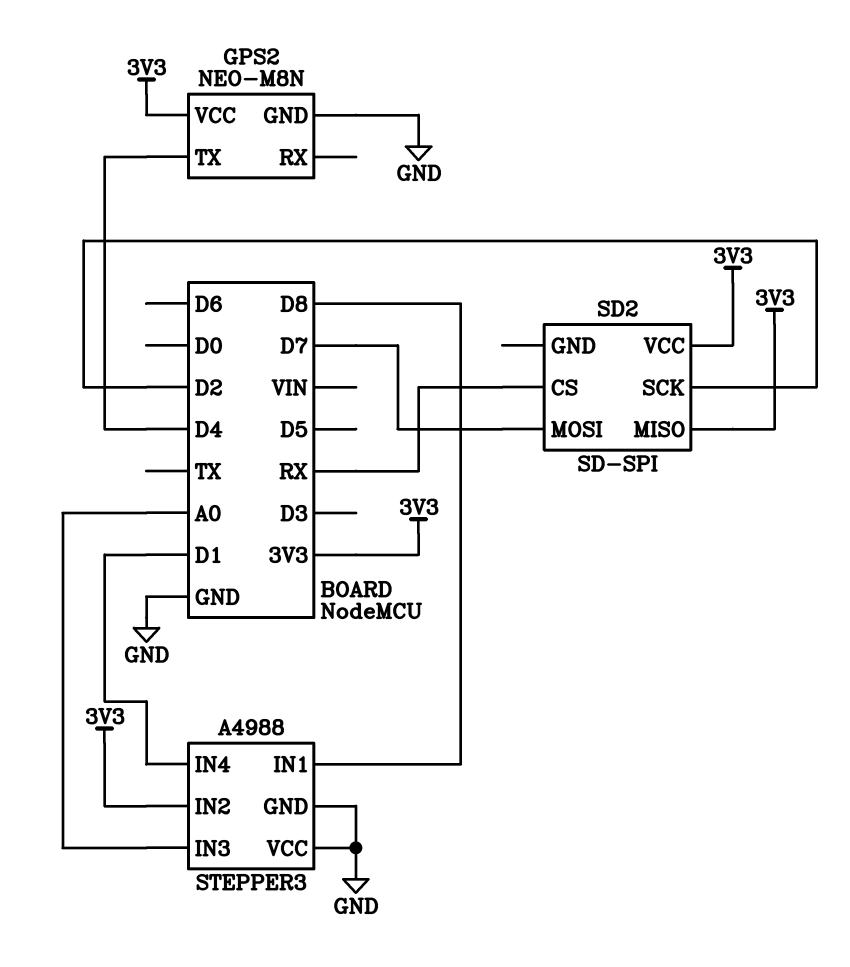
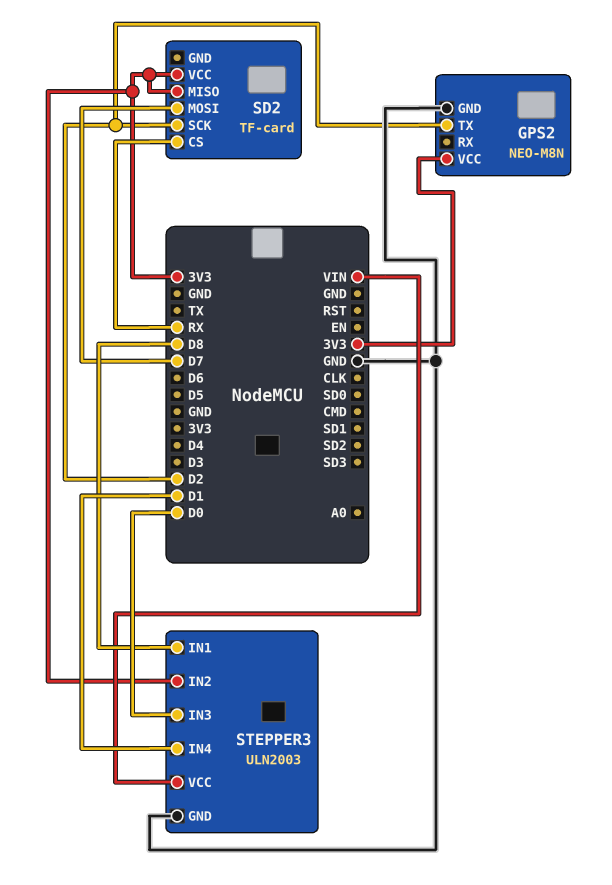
GPS2 pin TX: D4 -> D2
SD2: SD-SPI -> TF-card
STEPPER3: A4988 -> ULN2003
STEPPER3 pin IN3: A0 -> D0
STEPPER3 pin VCC: GND -> VIN

